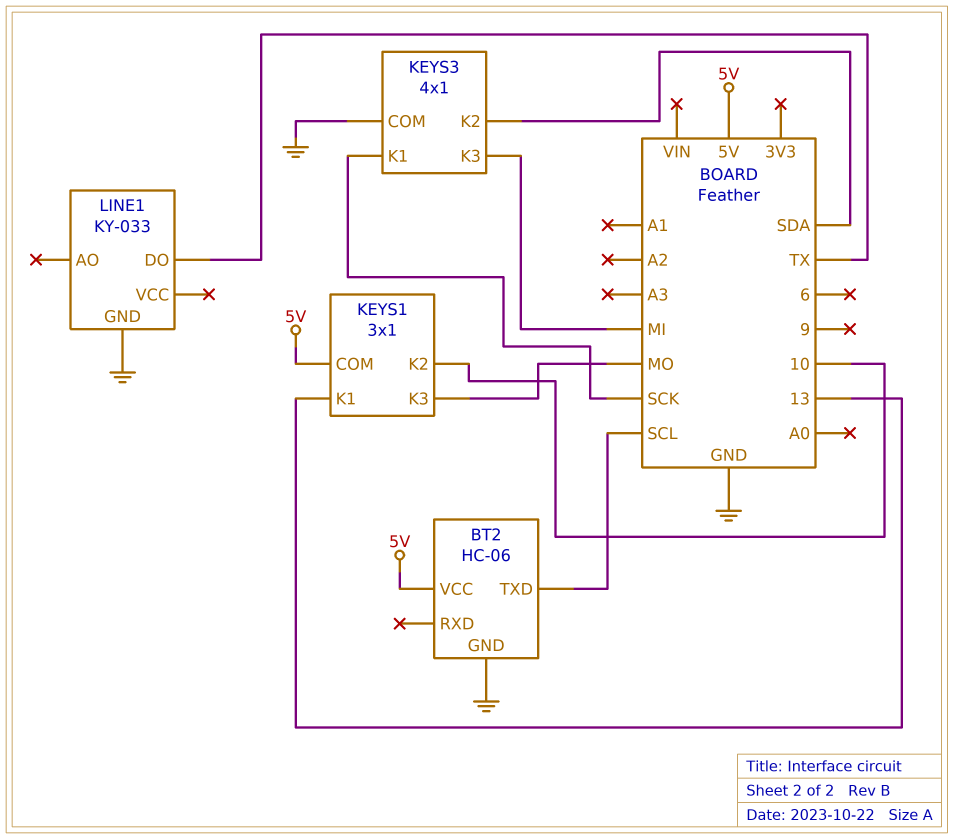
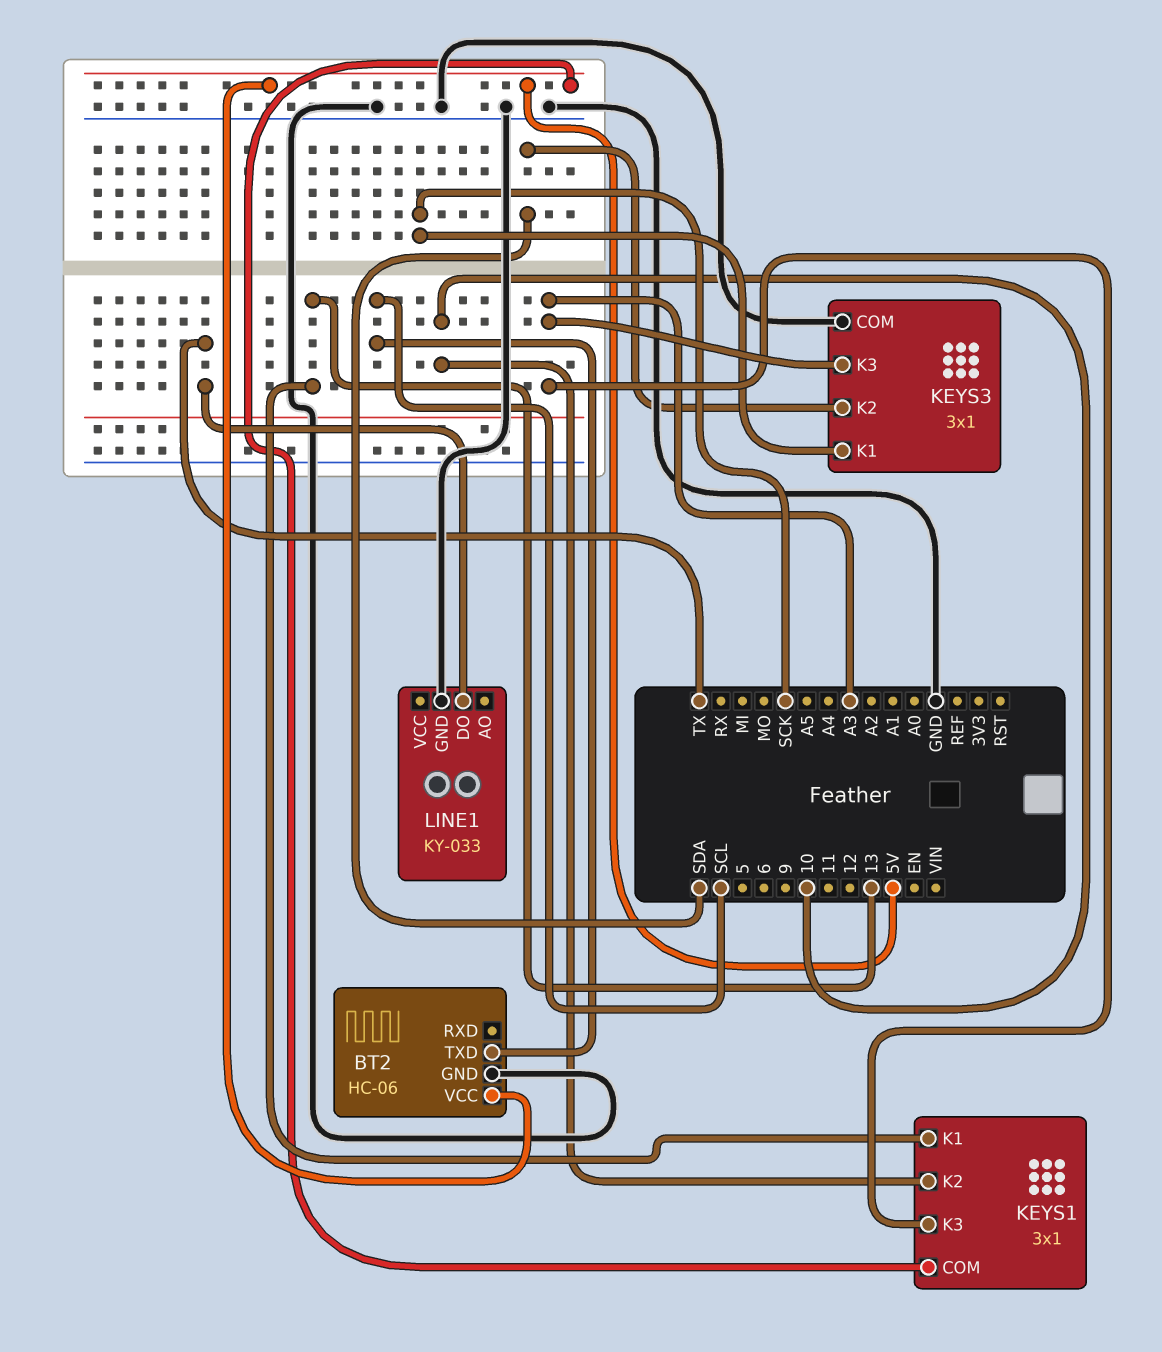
KEYS1 pin K3: MO -> A3
KEYS3: 4x1 -> 3x1
KEYS3 pin K3: MI -> A3

